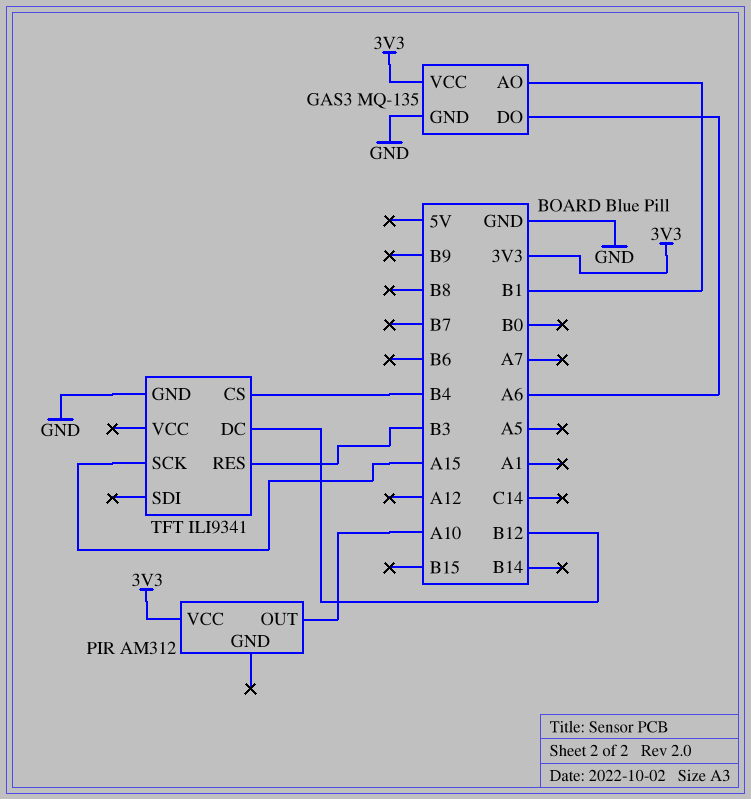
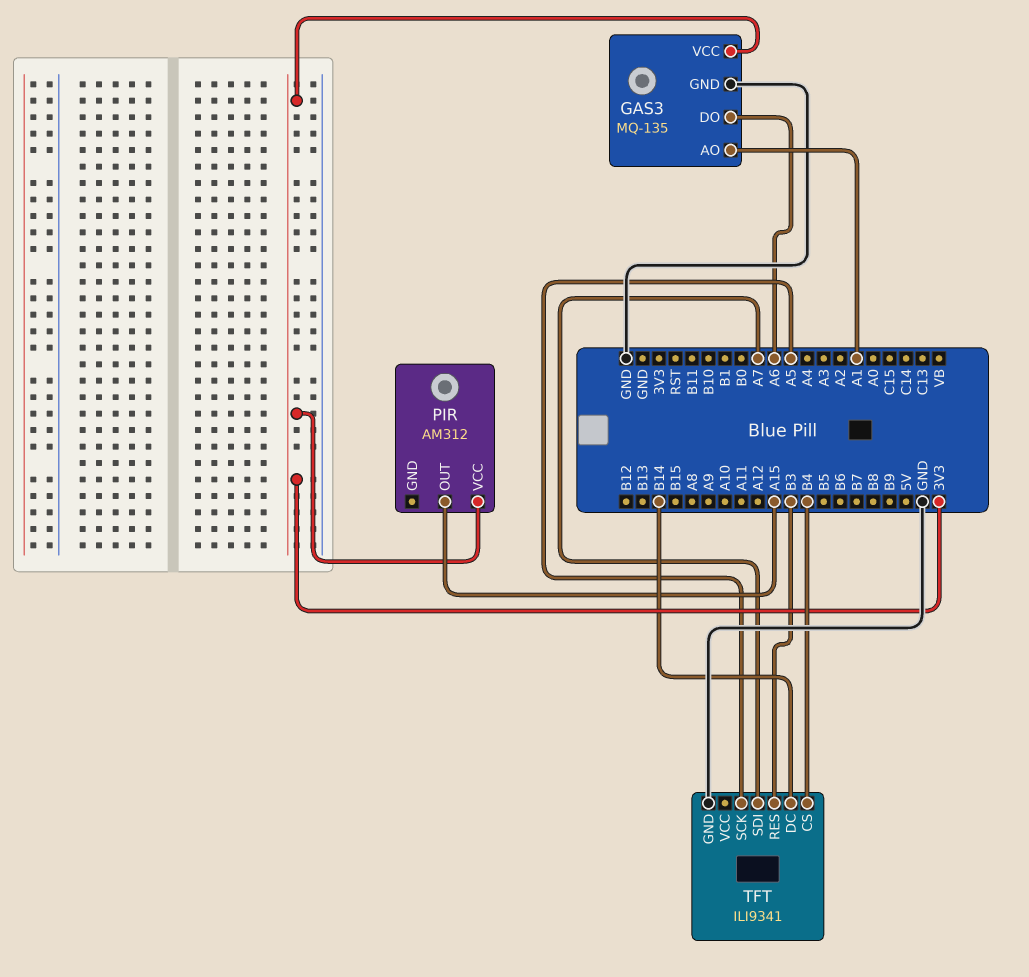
GAS3 pin AO: B1 -> A1
PIR pin OUT: A10 -> A15
TFT pin DC: B12 -> B14
TFT pin SCK: A15 -> A5
TFT pin SDI: none -> A7

